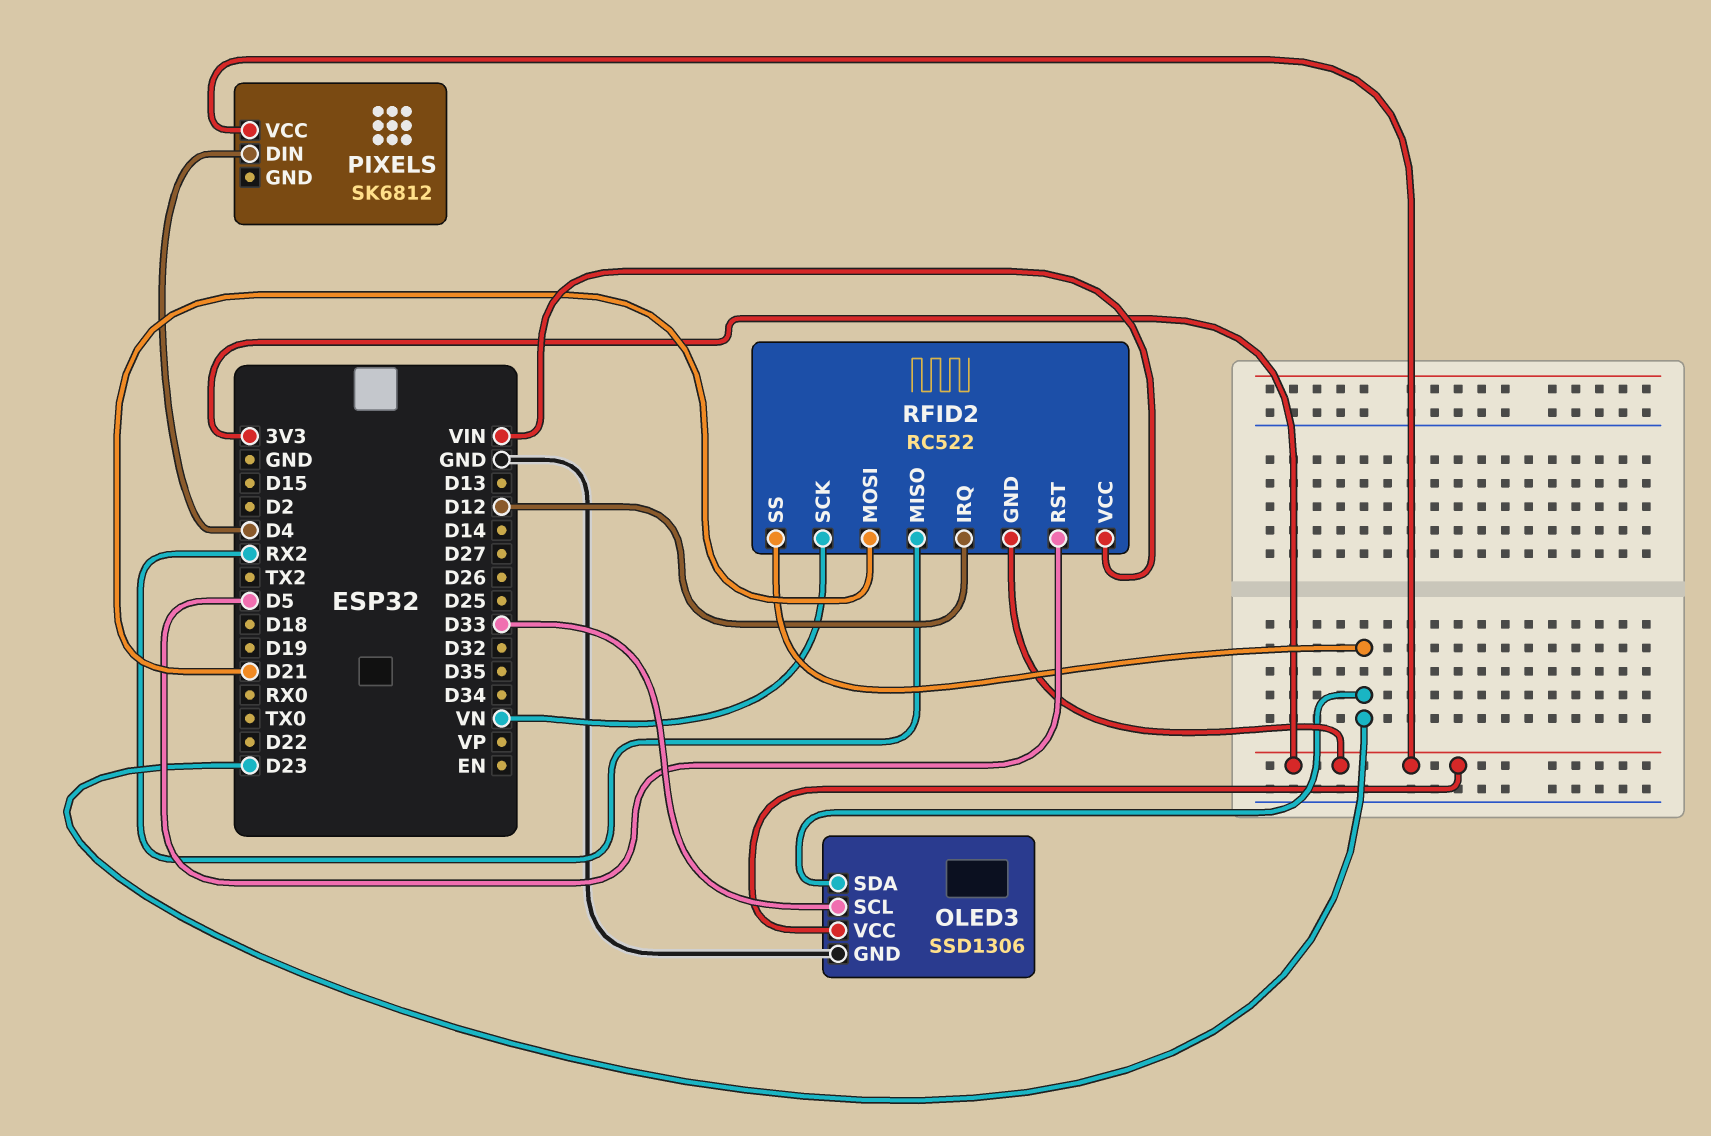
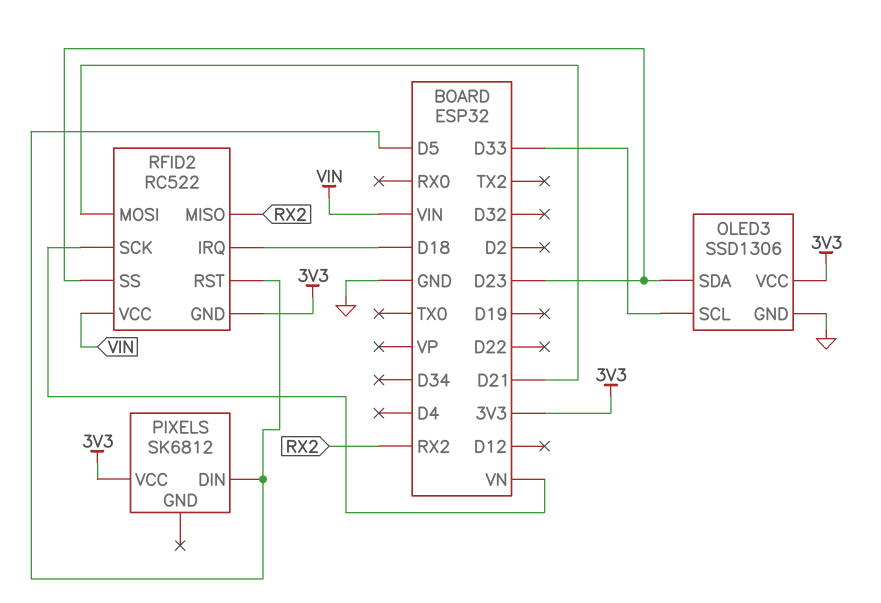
PIXELS pin DIN: D4 -> D5
RFID2 pin IRQ: D12 -> D18

